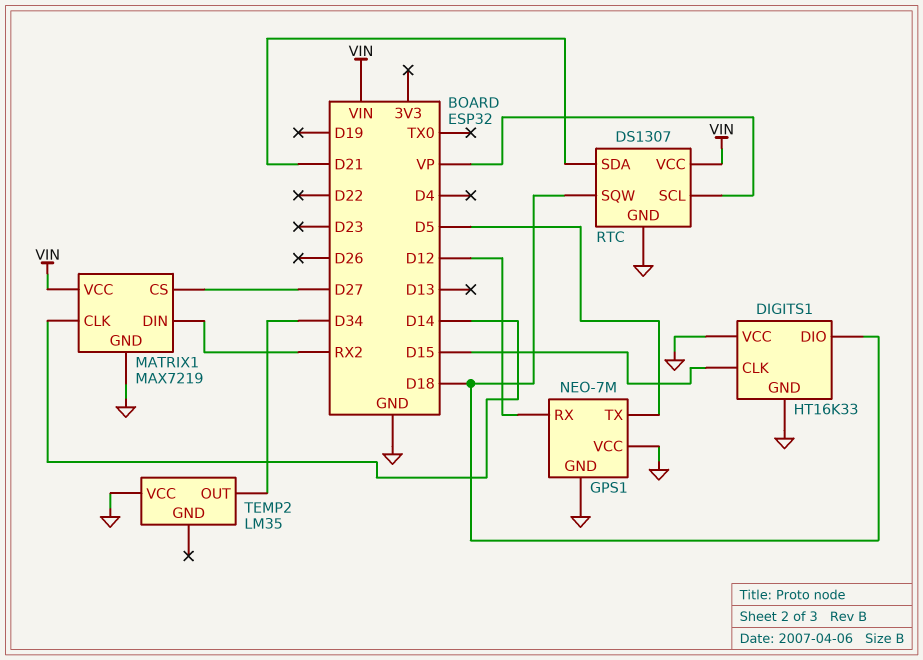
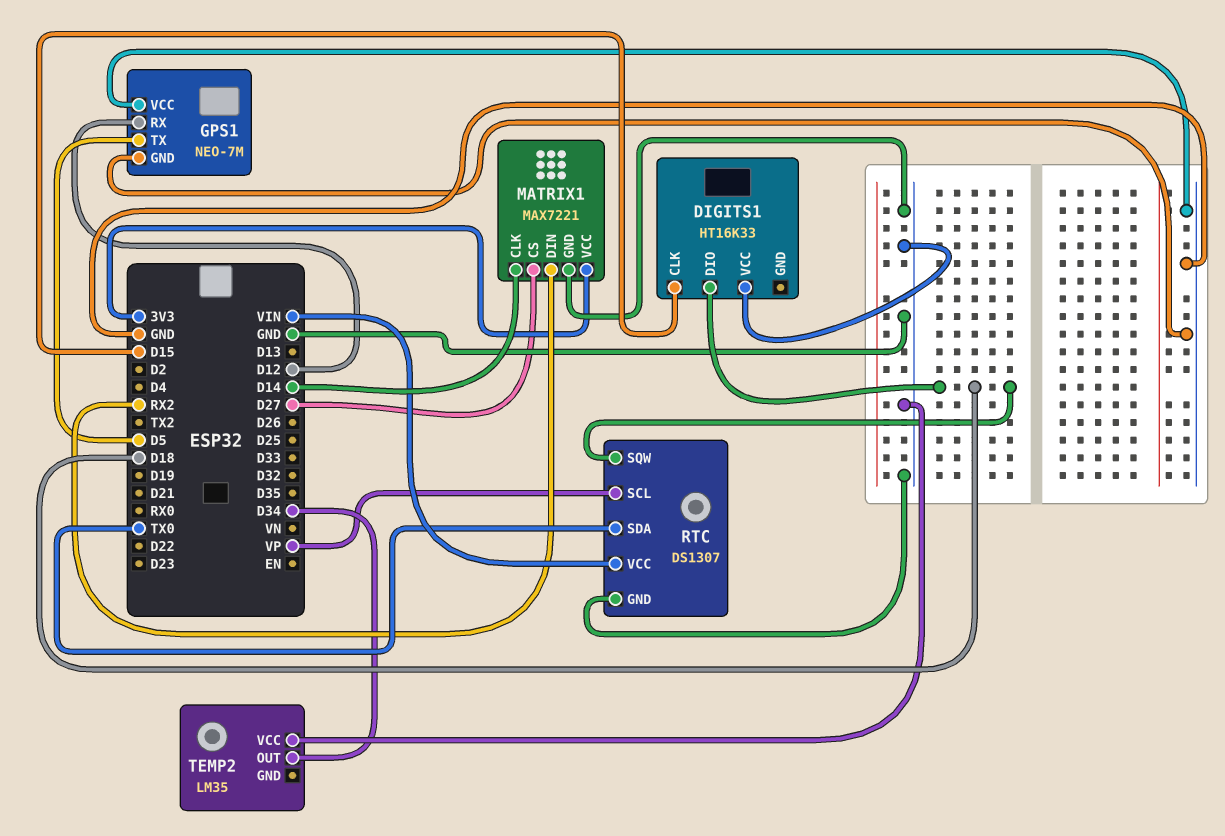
DIGITS1 pin GND: GND -> none
MATRIX1: MAX7219 -> MAX7221
MATRIX1 pin VCC: VIN -> 3V3
RTC pin SDA: D21 -> TX0

